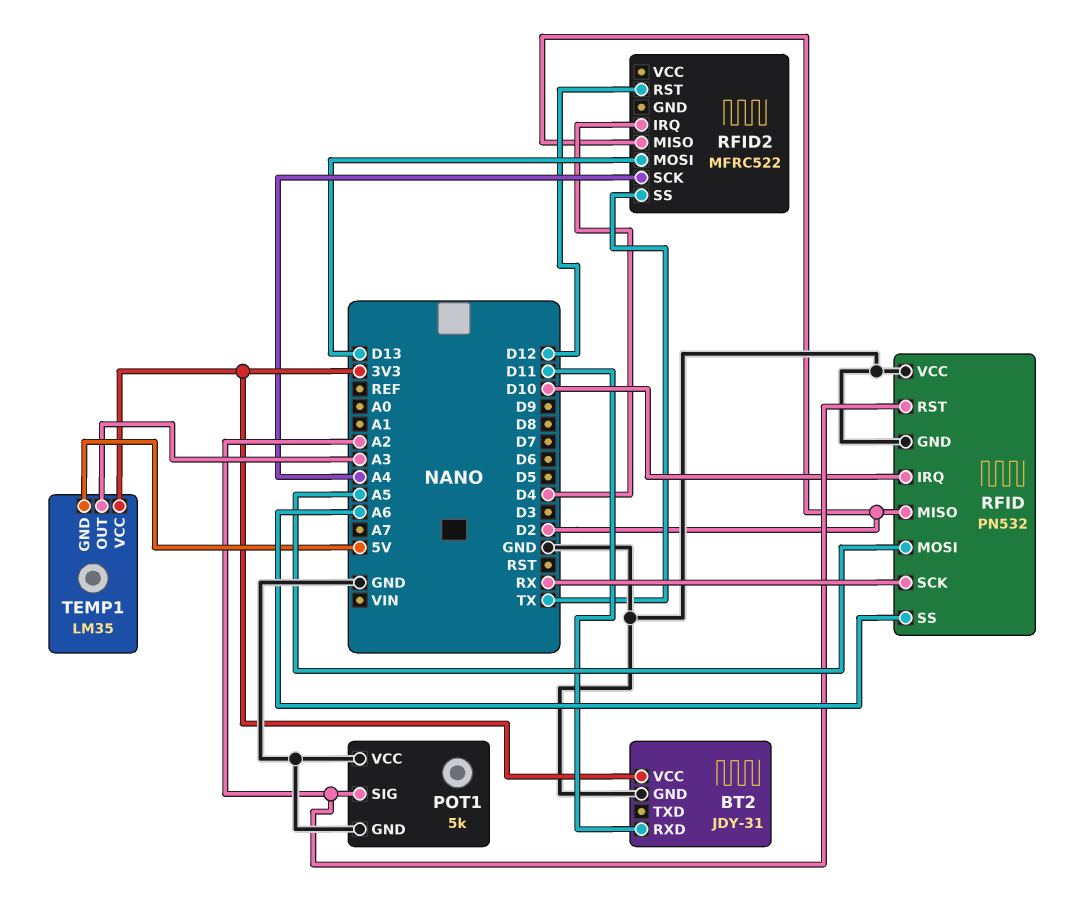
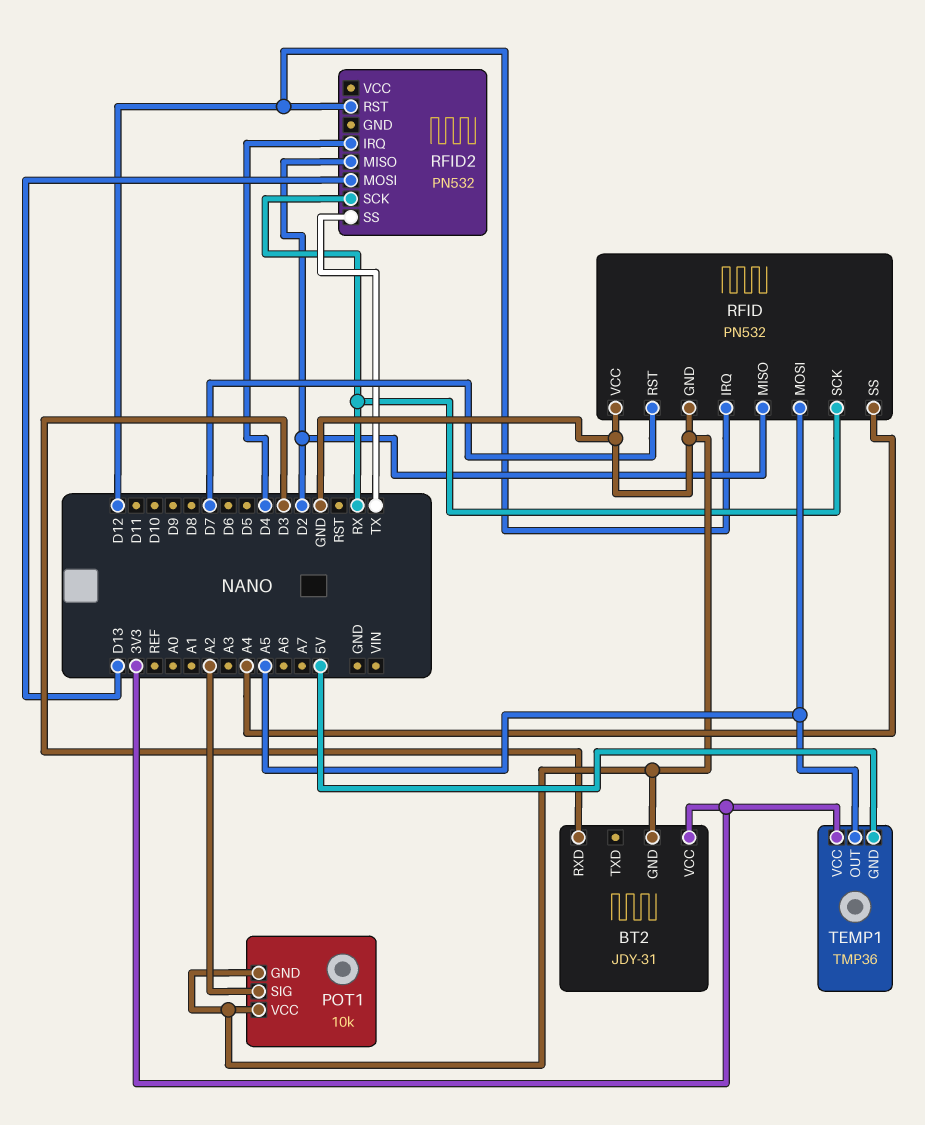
BT2 pin RXD: D11 -> D3
POT1: 5k -> 10k
RFID pin IRQ: D10 -> D12
RFID pin RST: A2 -> D7
RFID pin SS: A6 -> A4
RFID2: MFRC522 -> PN532
RFID2 pin SCK: A4 -> RX
TEMP1: LM35 -> TMP36
TEMP1 pin OUT: A3 -> A5

